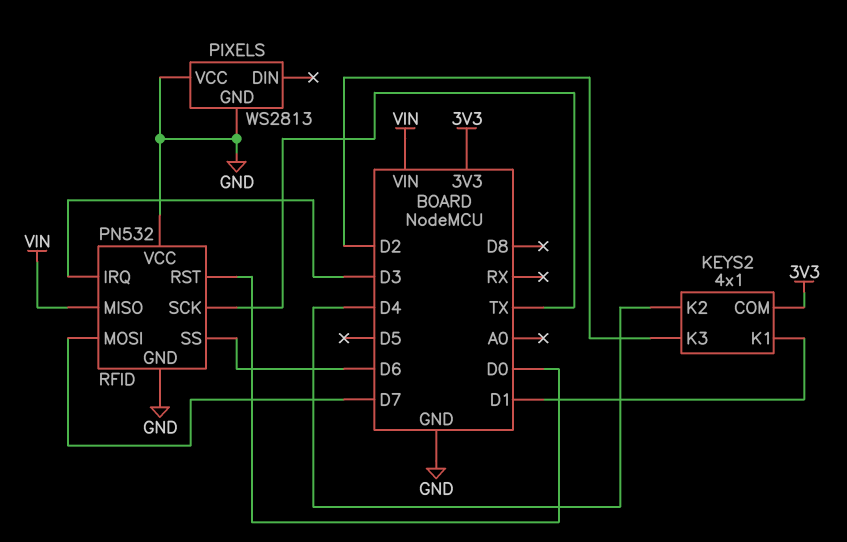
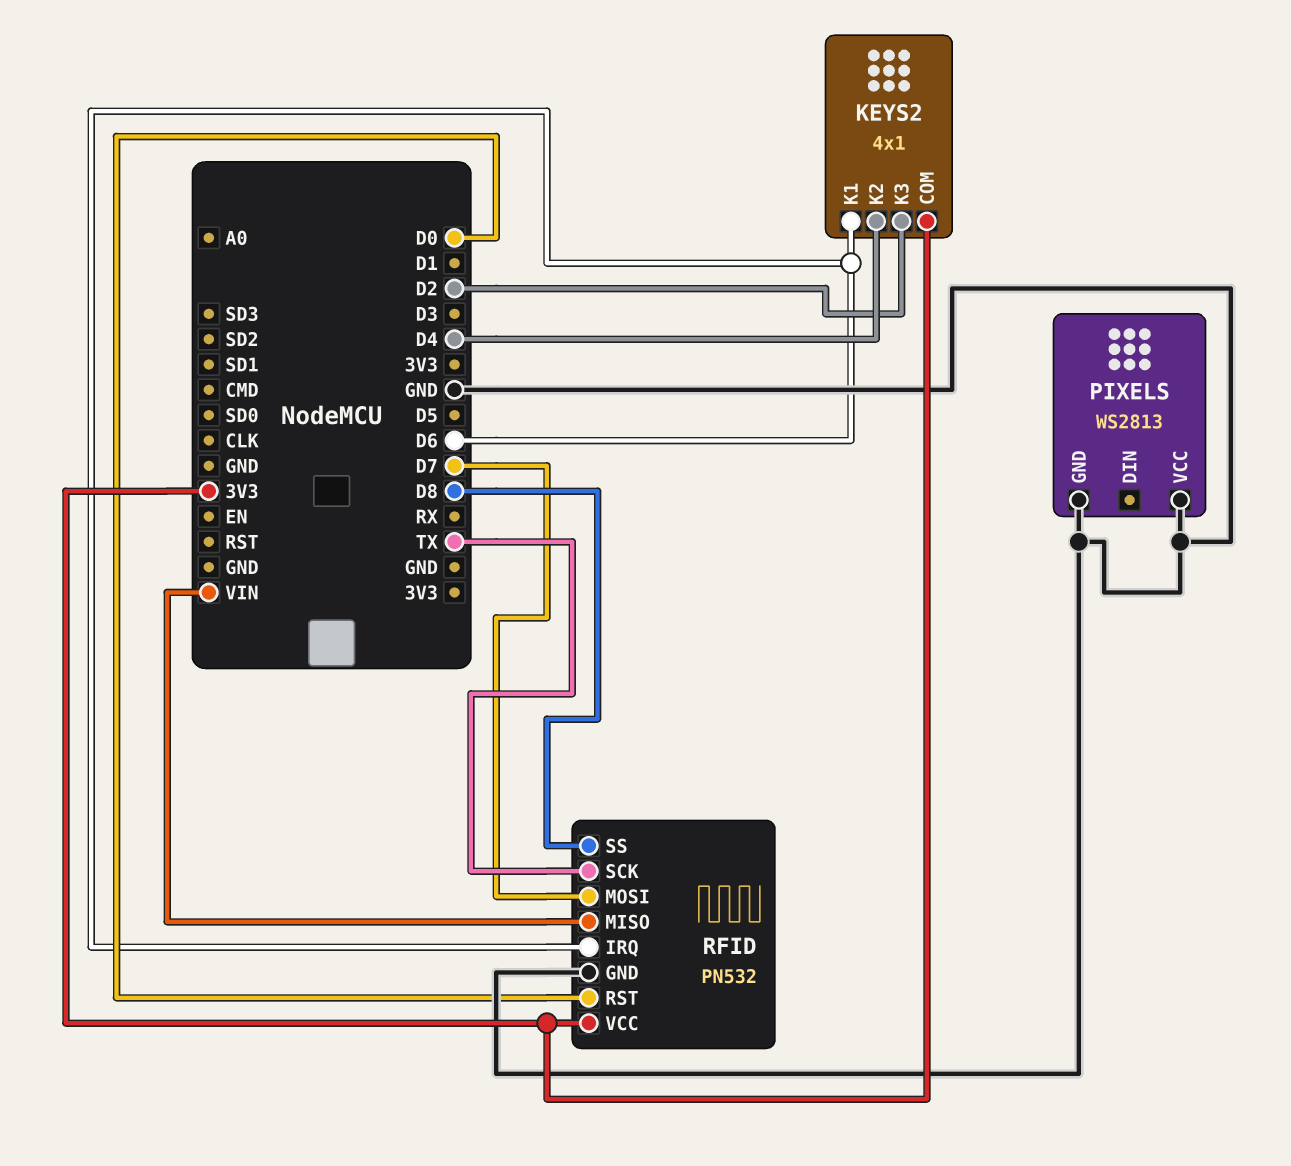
KEYS2 pin K1: D1 -> D6
RFID pin IRQ: D3 -> D6
RFID pin SS: D6 -> D8
RFID pin VCC: GND -> 3V3

